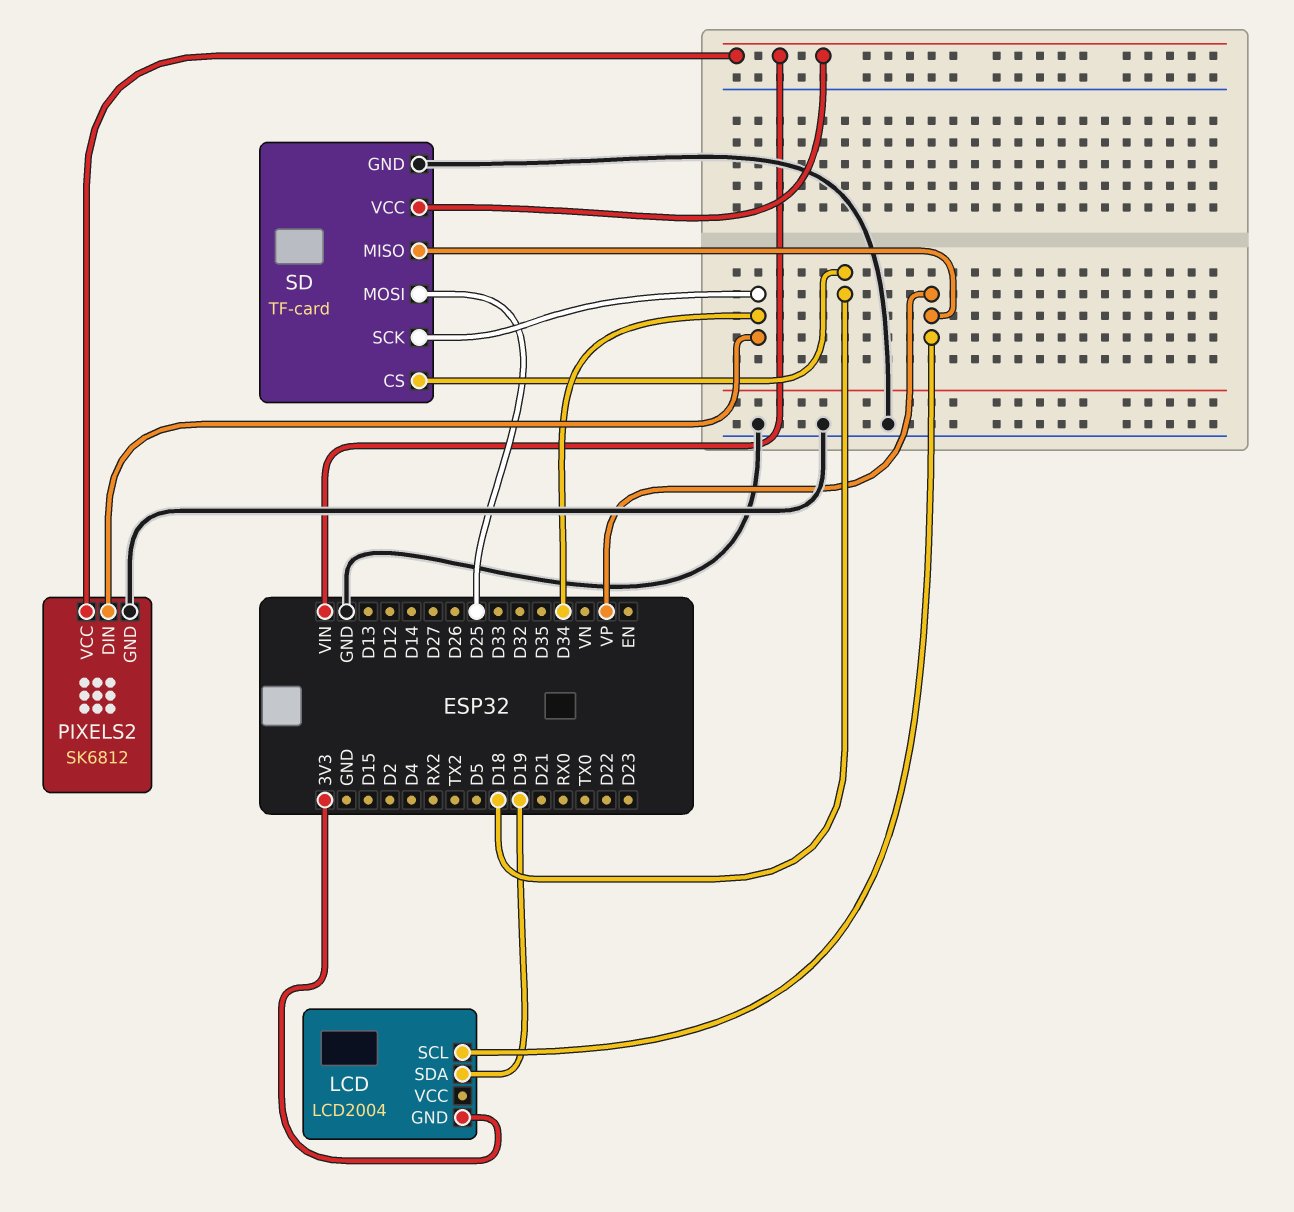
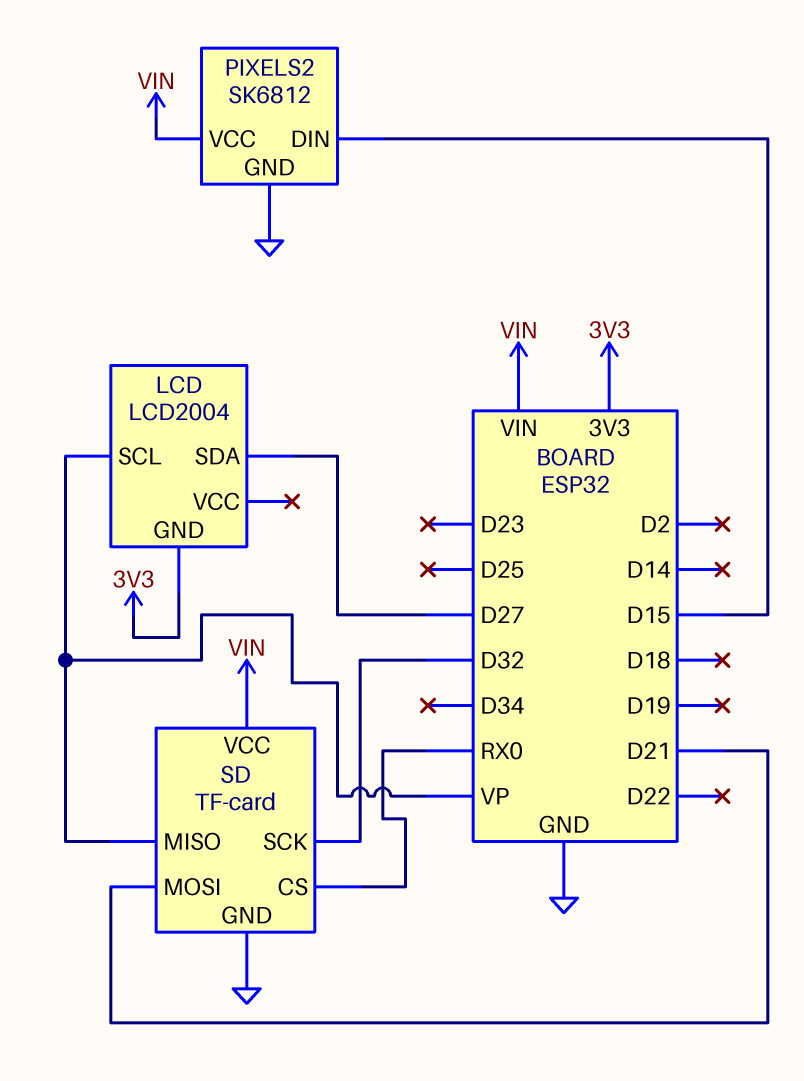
LCD pin SDA: D19 -> D27
PIXELS2 pin DIN: D34 -> D15
SD pin CS: D18 -> RX0
SD pin MOSI: D25 -> D21
SD pin SCK: D34 -> D32

